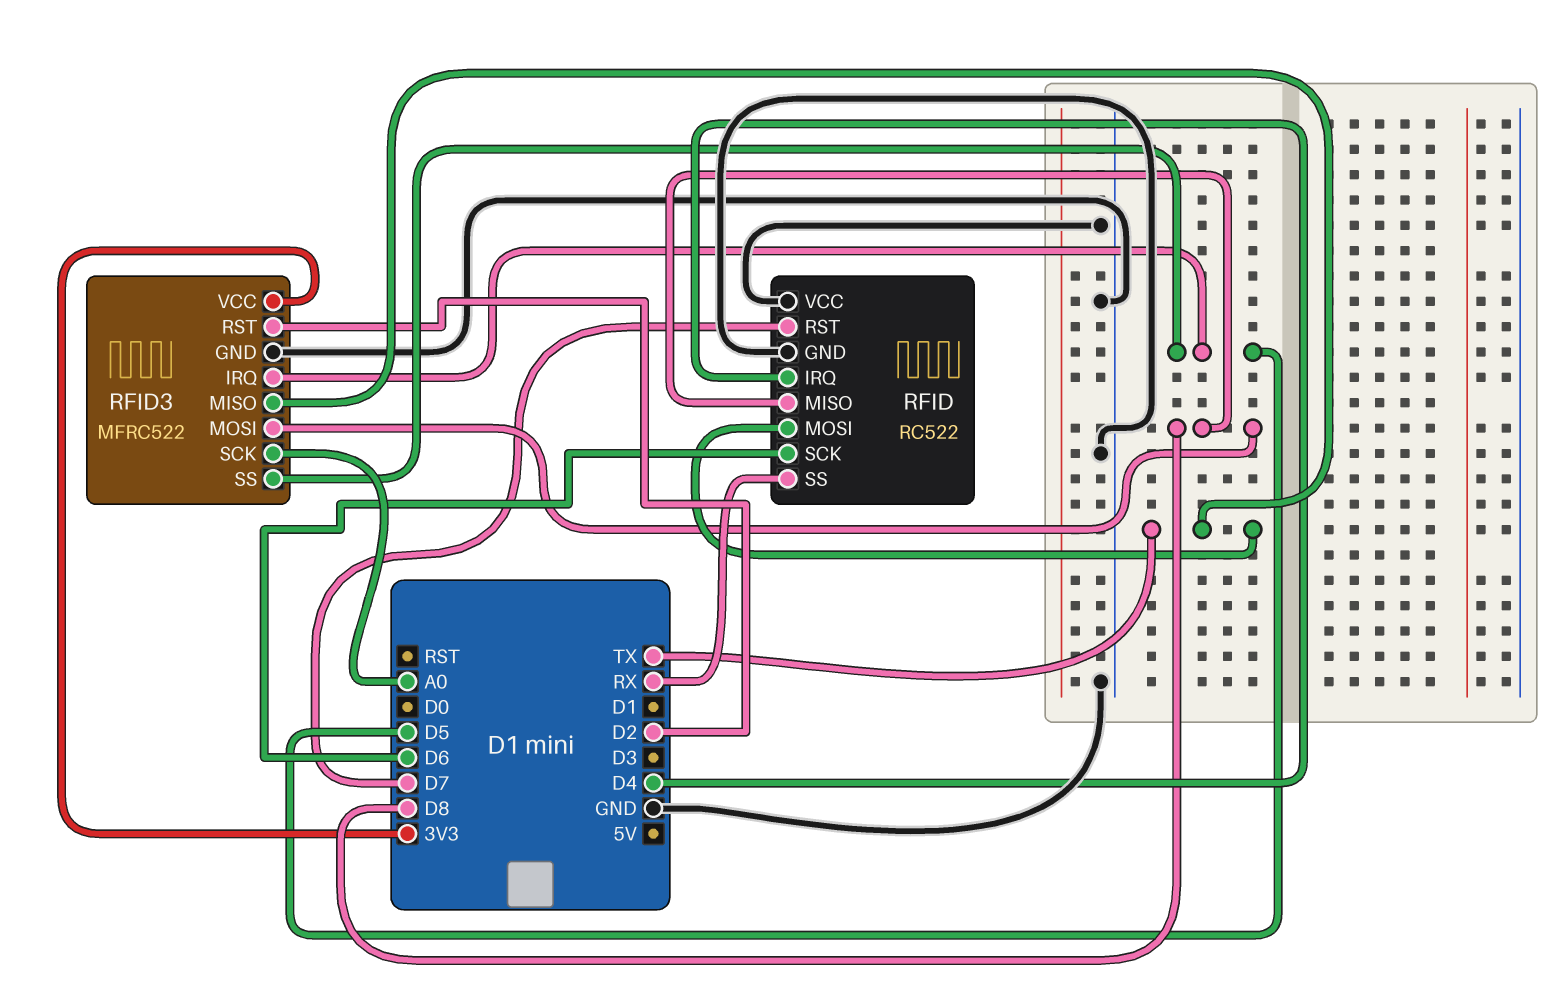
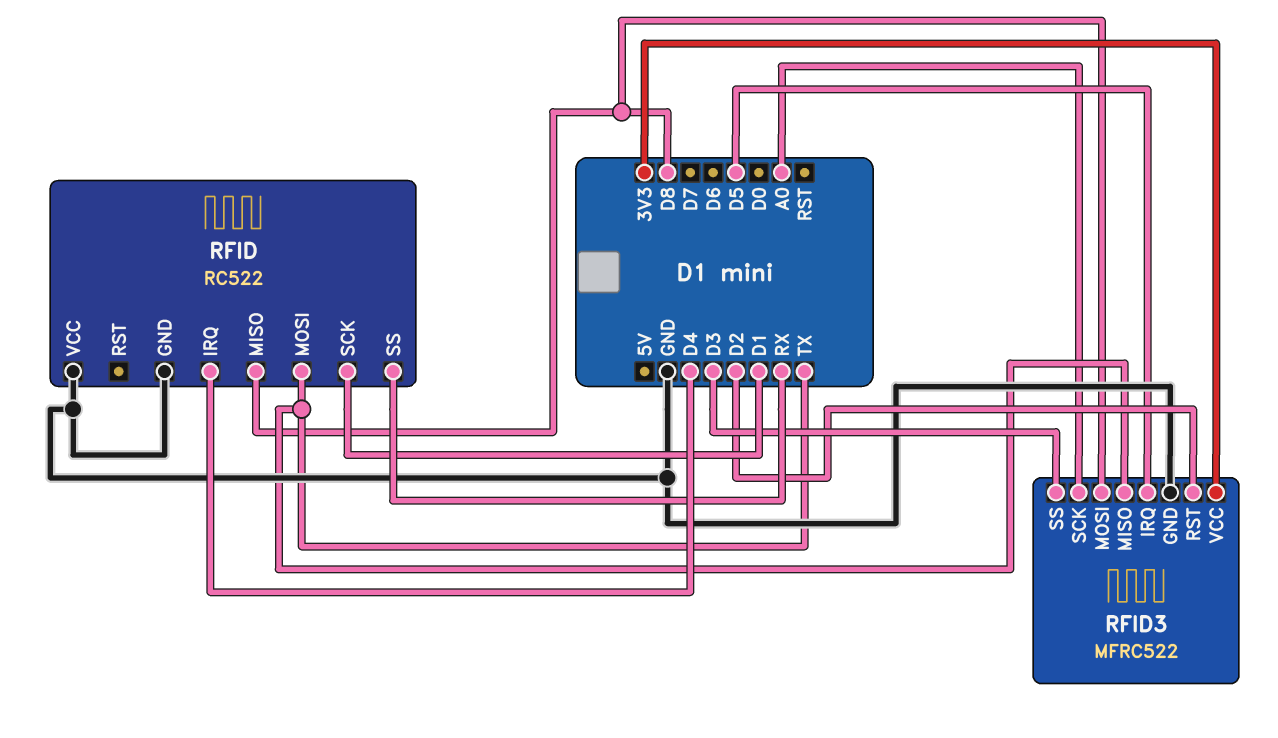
RFID pin RST: D7 -> none
RFID pin SCK: D6 -> D1
RFID3 pin SS: D5 -> D3

